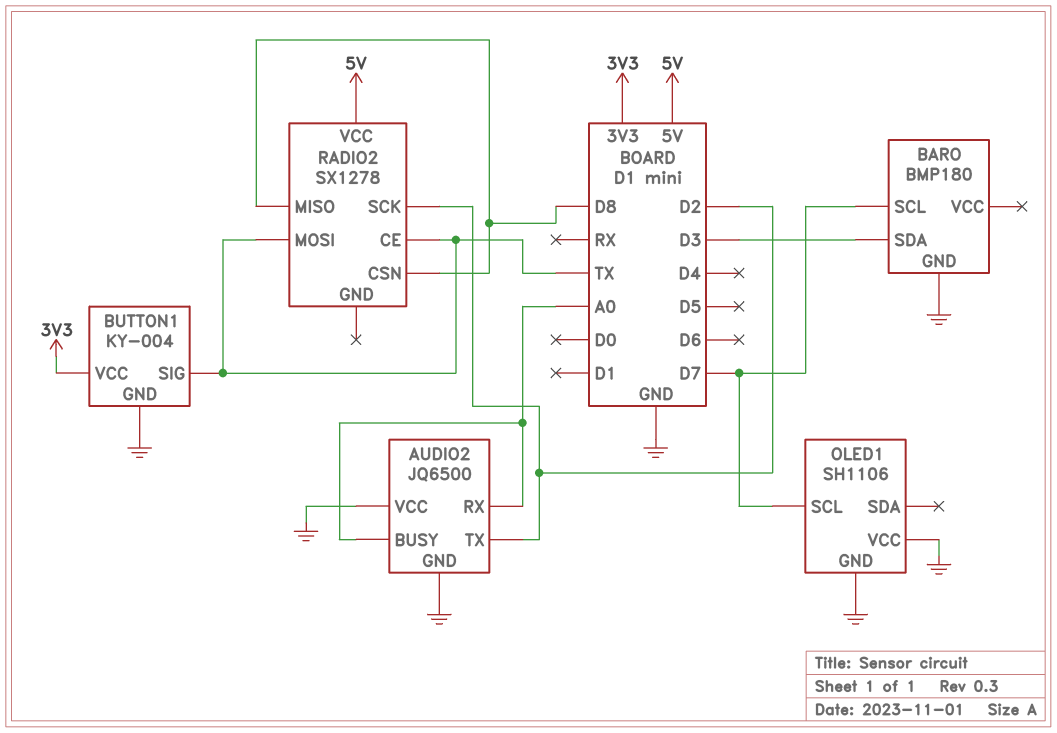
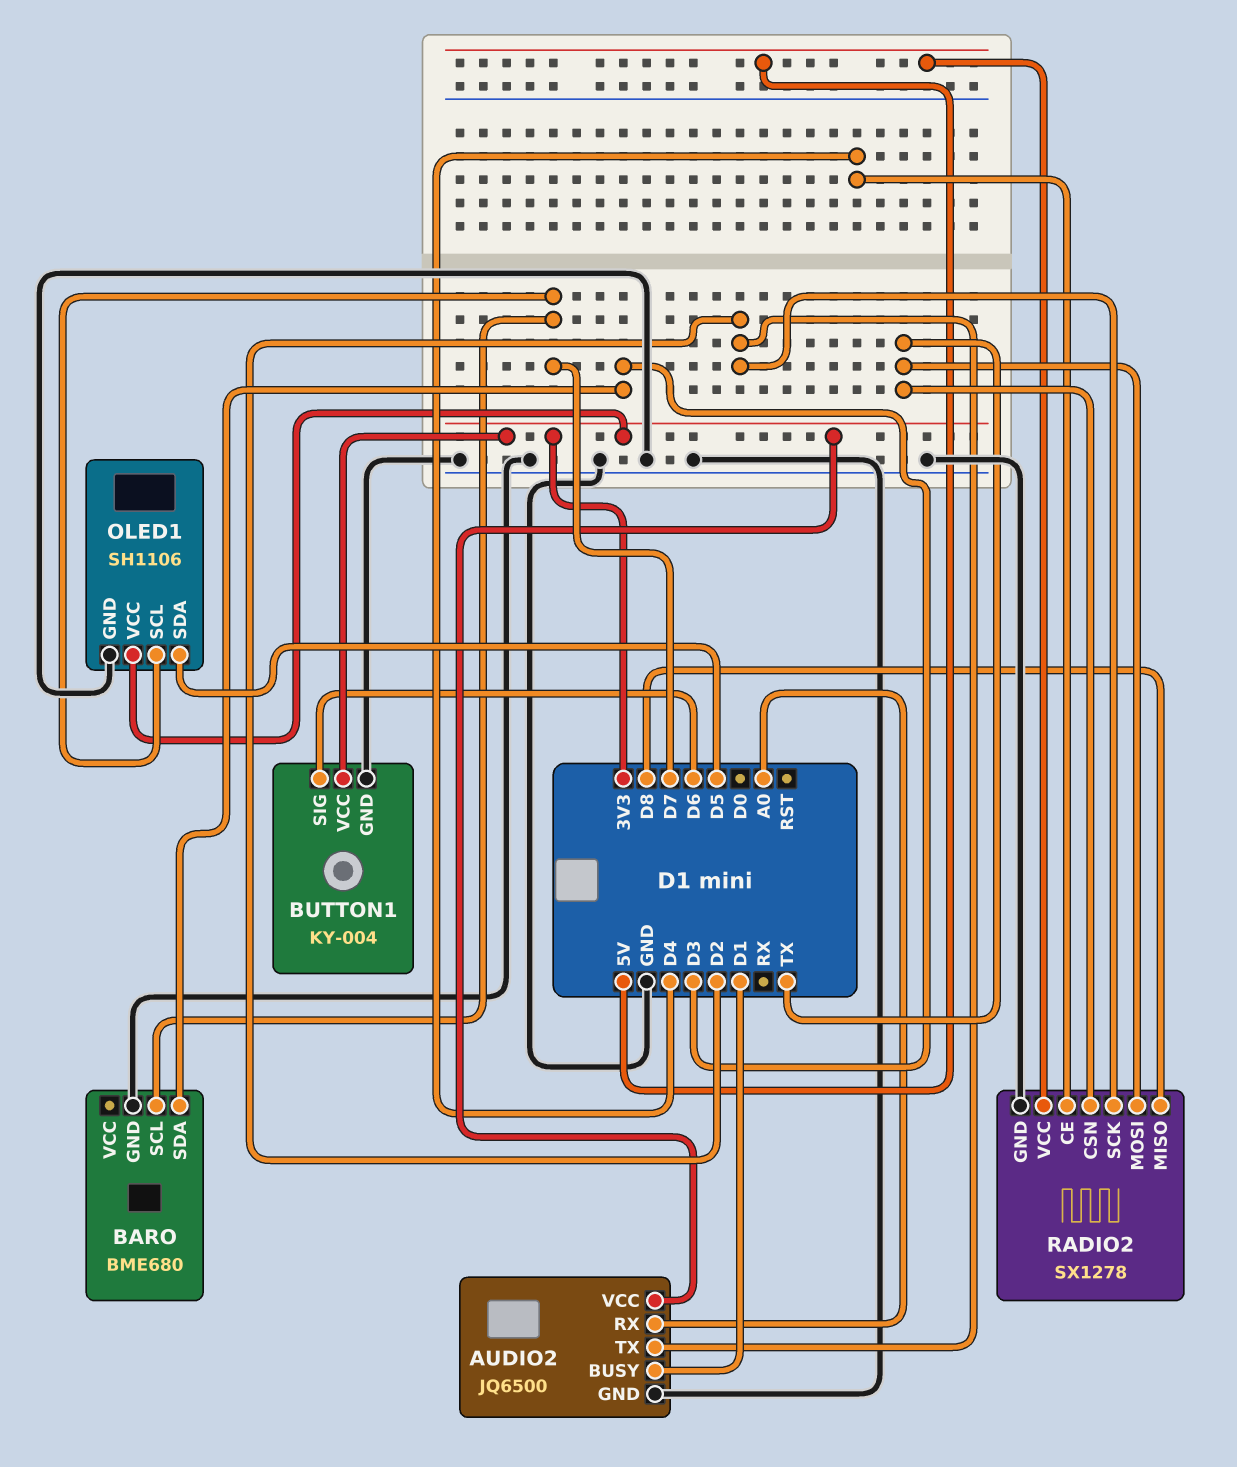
AUDIO2 pin BUSY: A0 -> D1
AUDIO2 pin VCC: GND -> 3V3
BARO: BMP180 -> BME680
BUTTON1 pin SIG: TX -> D6
OLED1 pin SDA: none -> D5
OLED1 pin VCC: GND -> 3V3
RADIO2 pin CE: TX -> D4
RADIO2 pin CSN: D8 -> TX
RADIO2 pin GND: none -> GND

